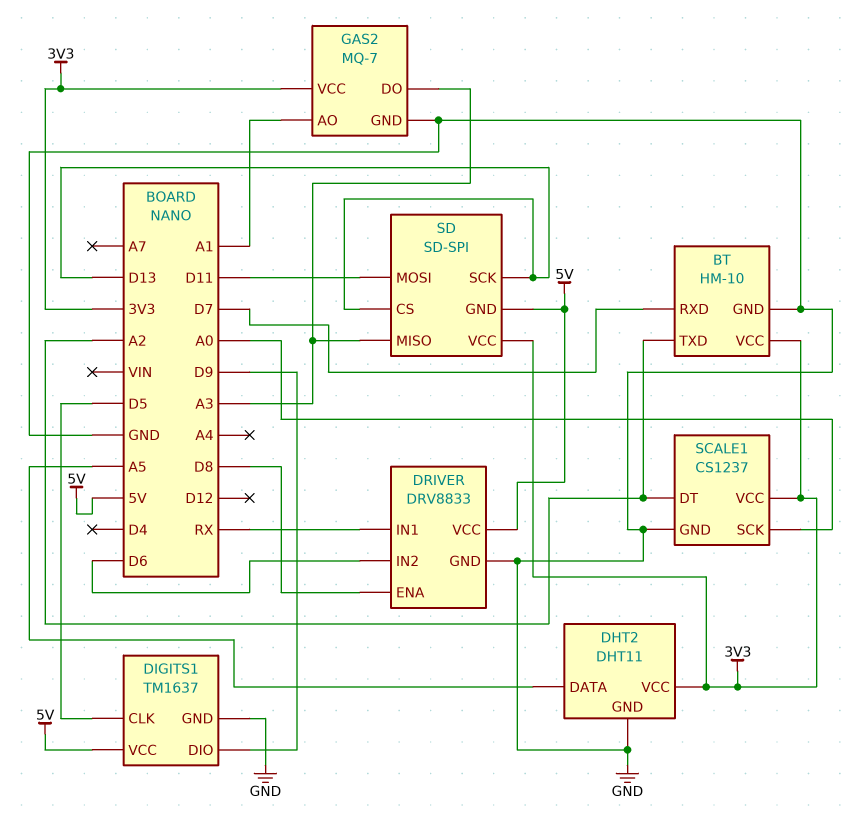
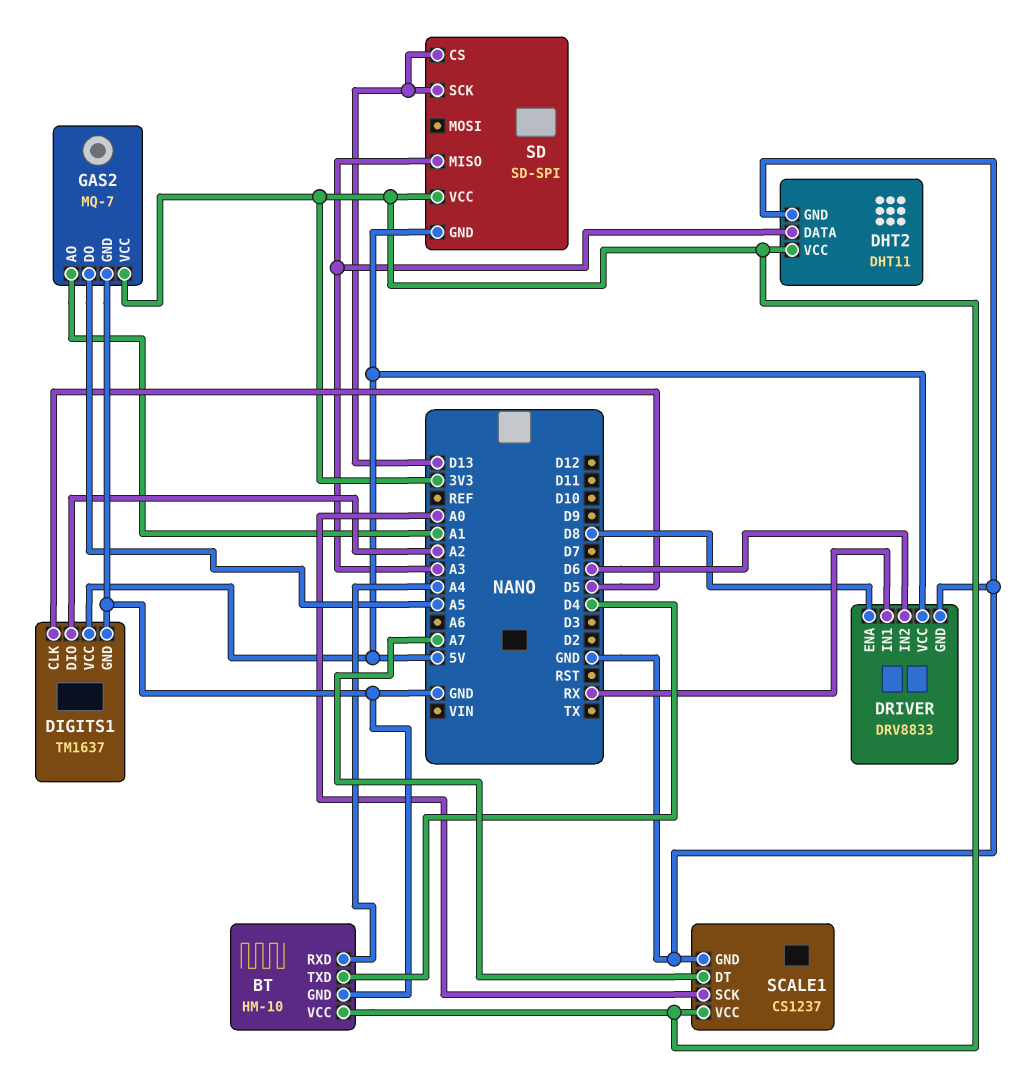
BT pin RXD: D7 -> A4
BT pin TXD: A2 -> D4
DHT2 pin DATA: A5 -> A3
DIGITS1 pin DIO: D9 -> A2
GAS2 pin DO: A3 -> A5
SCALE1 pin DT: A2 -> A7
SD pin MOSI: D11 -> none

